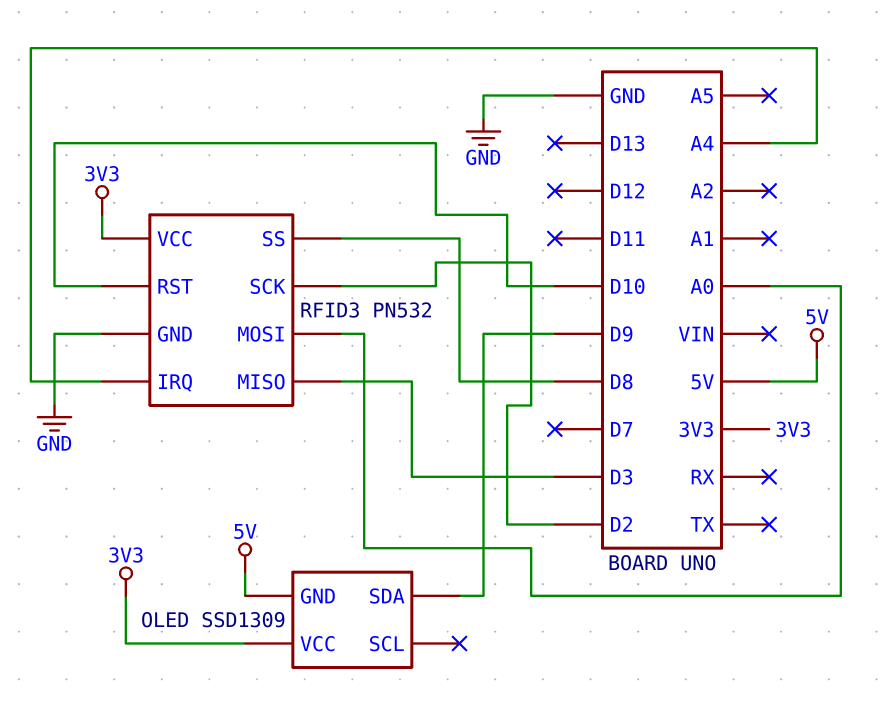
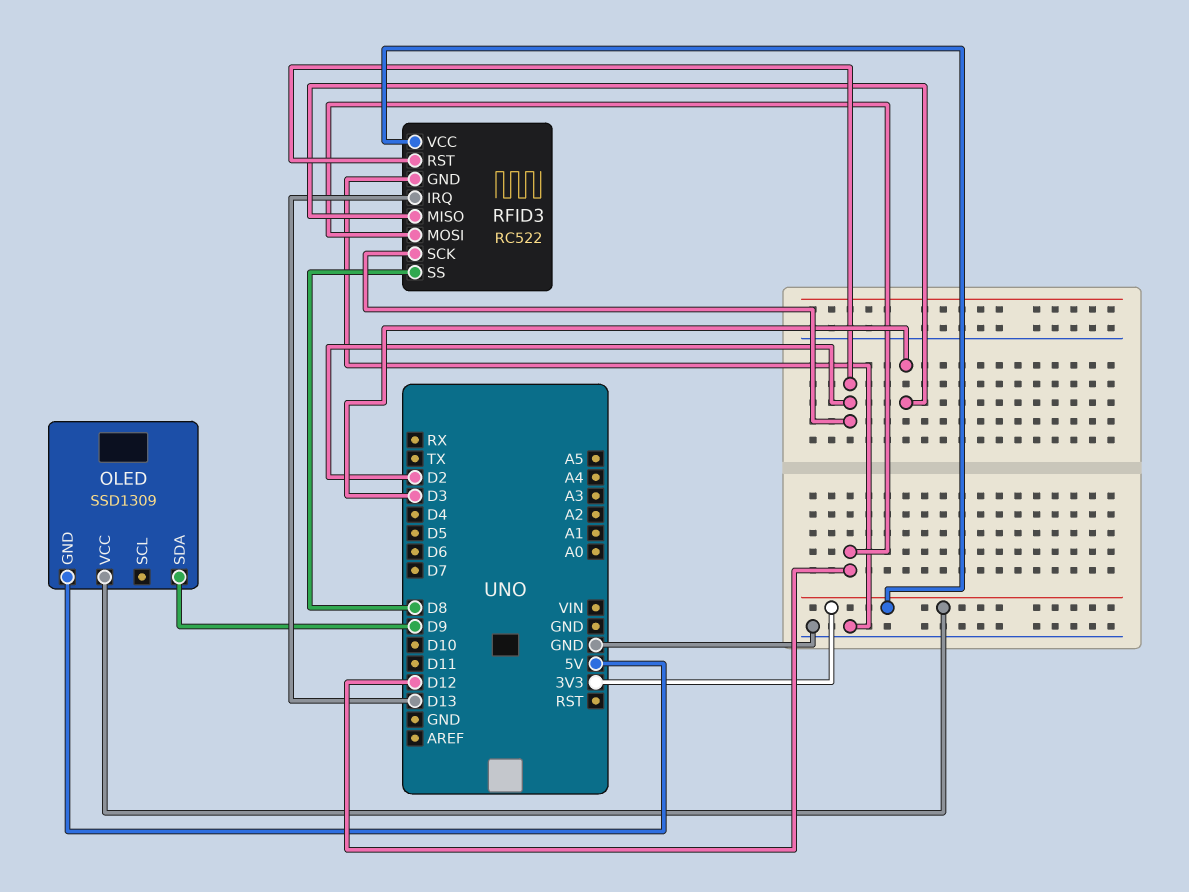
RFID3: PN532 -> RC522
RFID3 pin IRQ: A4 -> D13
RFID3 pin MOSI: A0 -> D12
RFID3 pin RST: D10 -> D2

